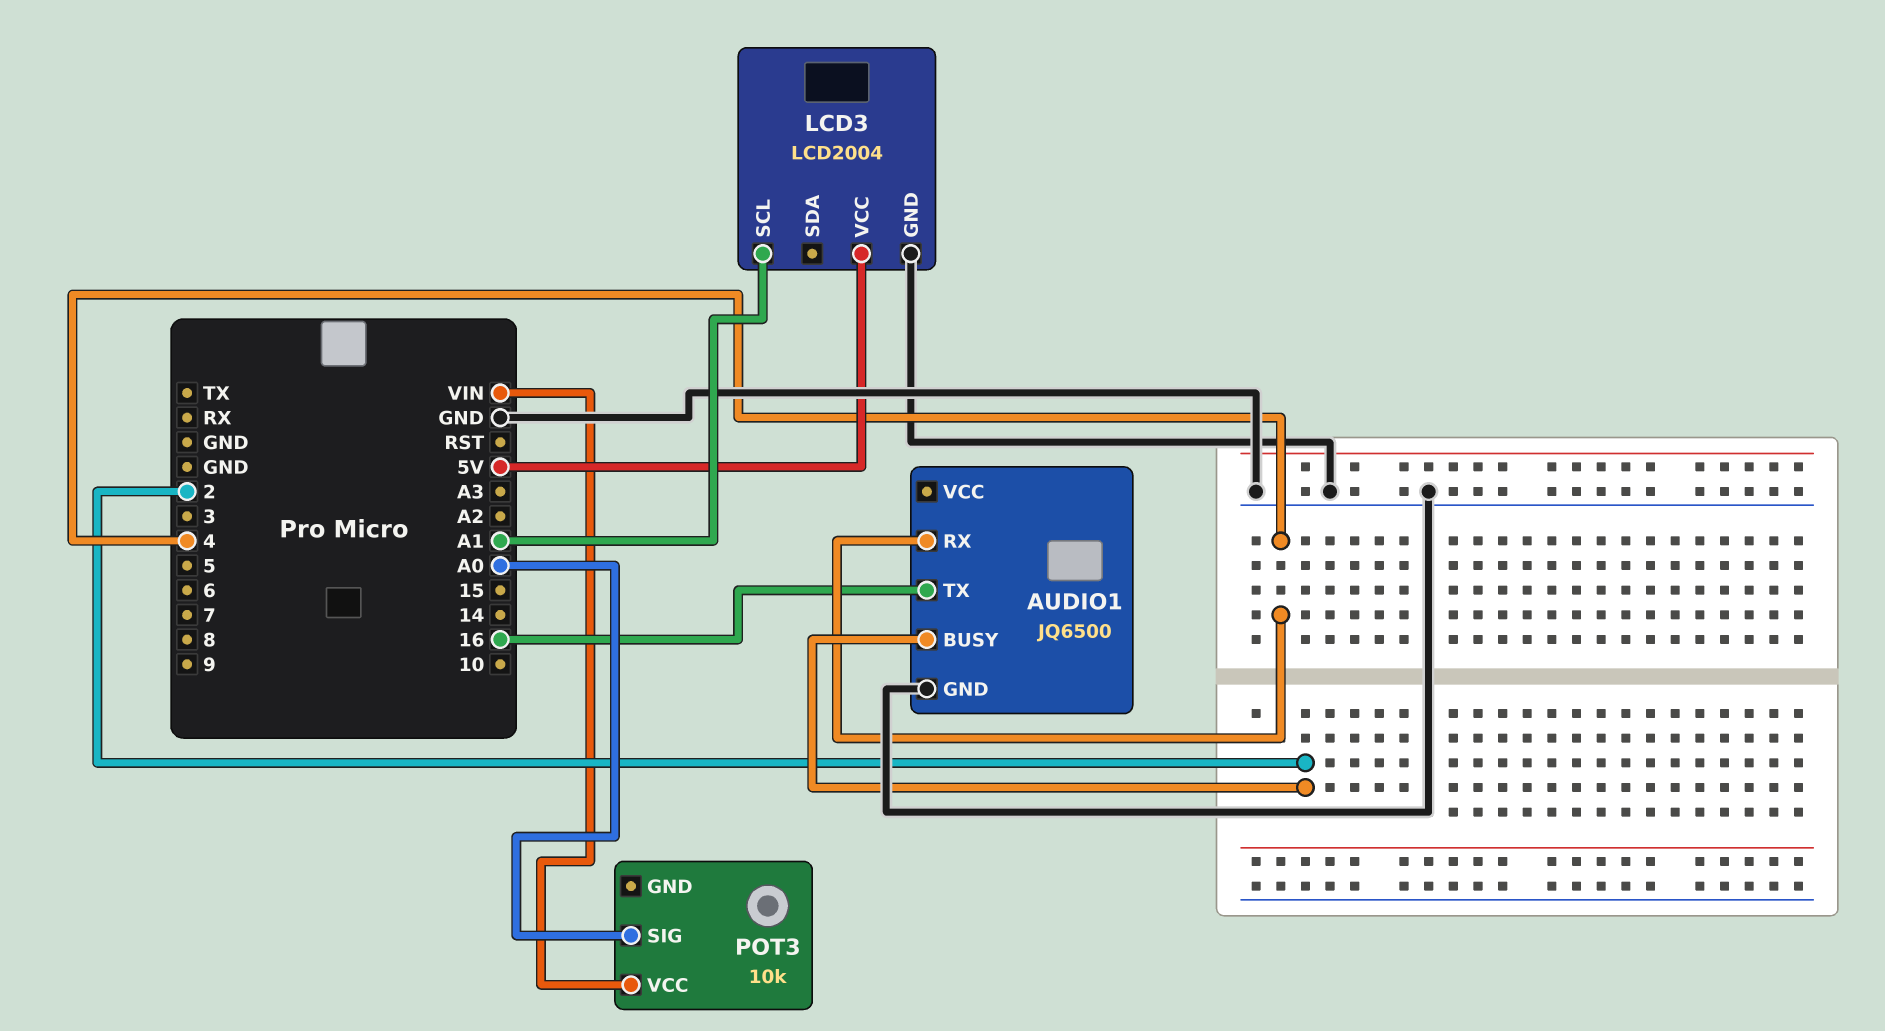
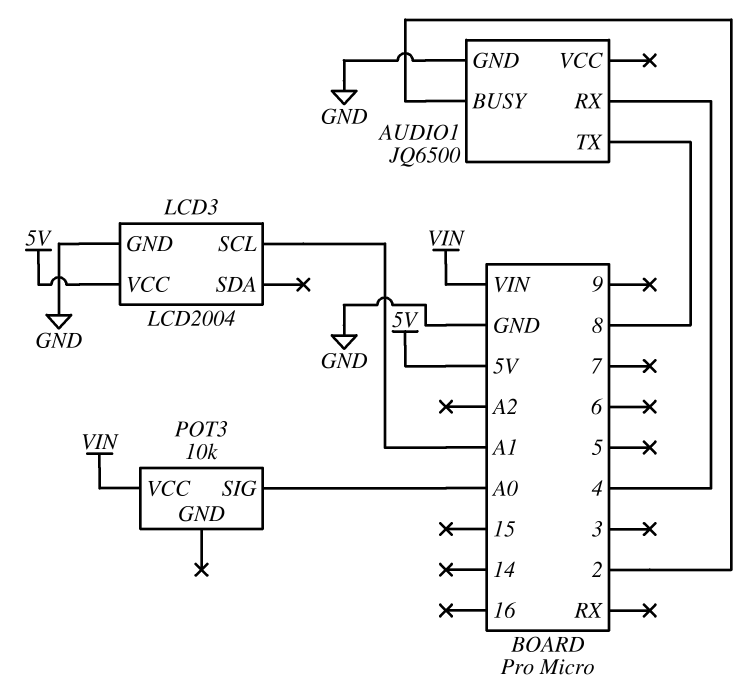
AUDIO1 pin TX: 16 -> 8

